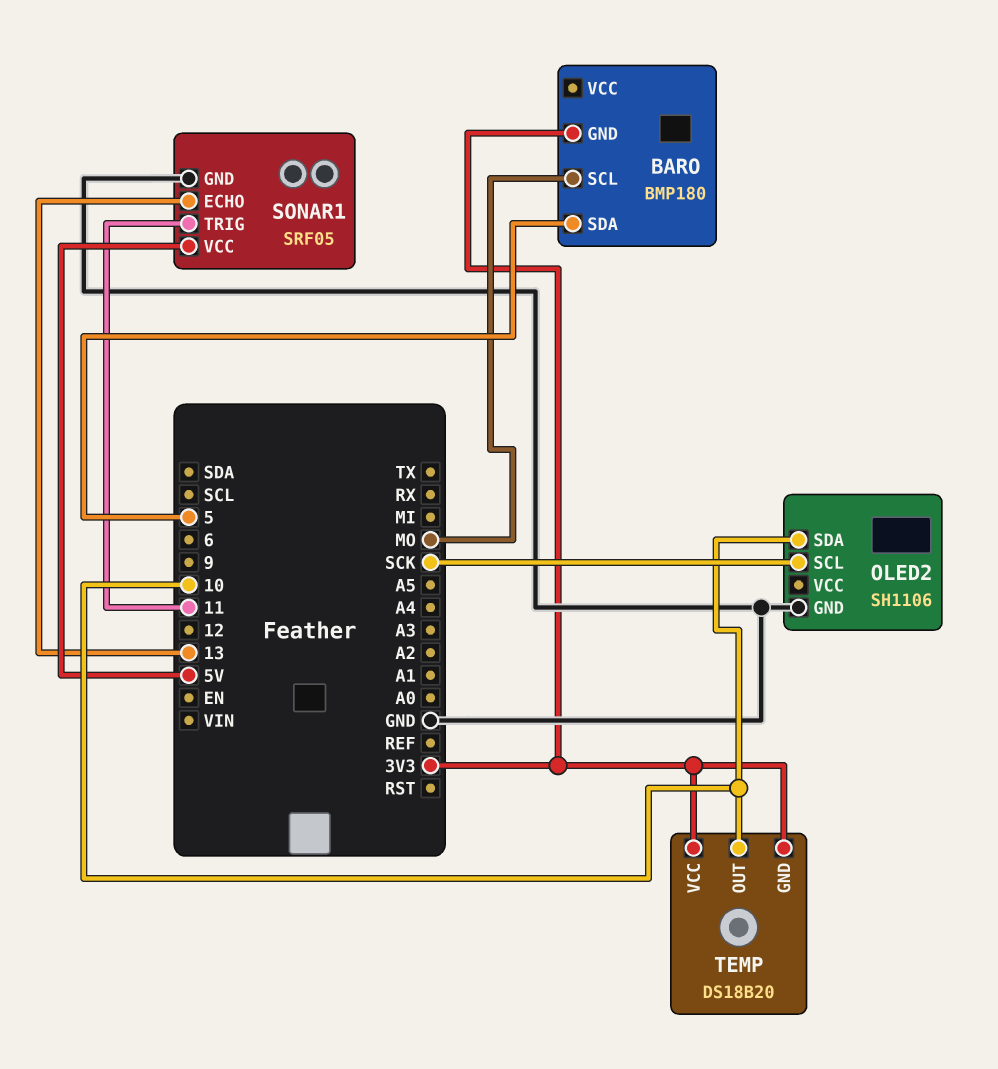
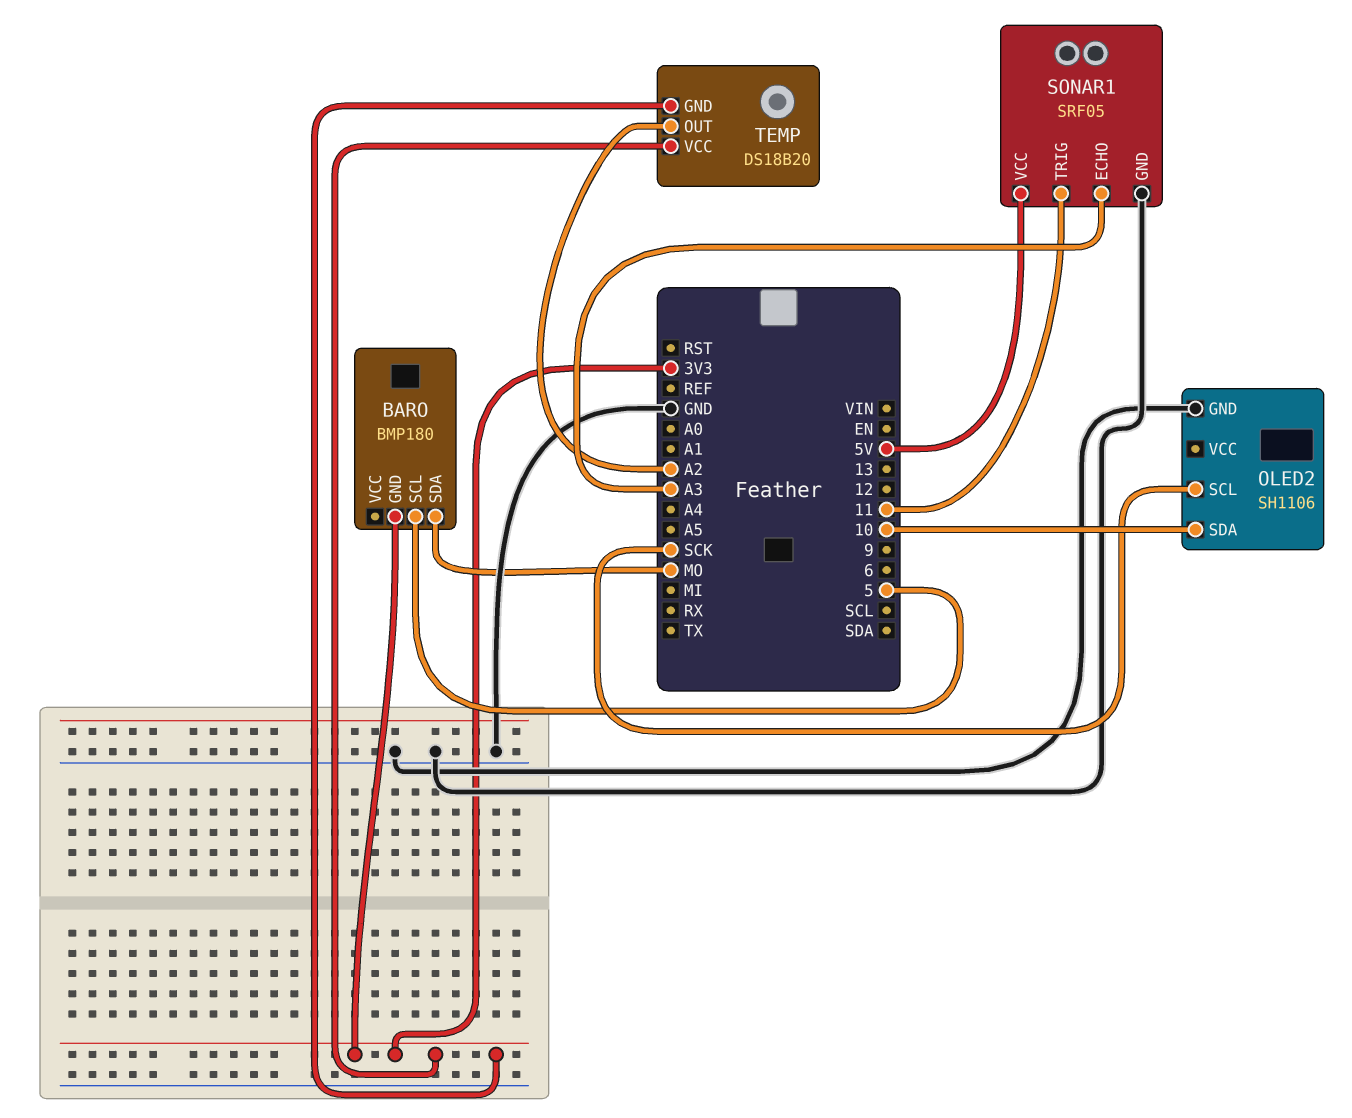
BARO pin SCL: MO -> 5
BARO pin SDA: 5 -> MO
SONAR1 pin ECHO: 13 -> A3
TEMP pin OUT: 10 -> A2

